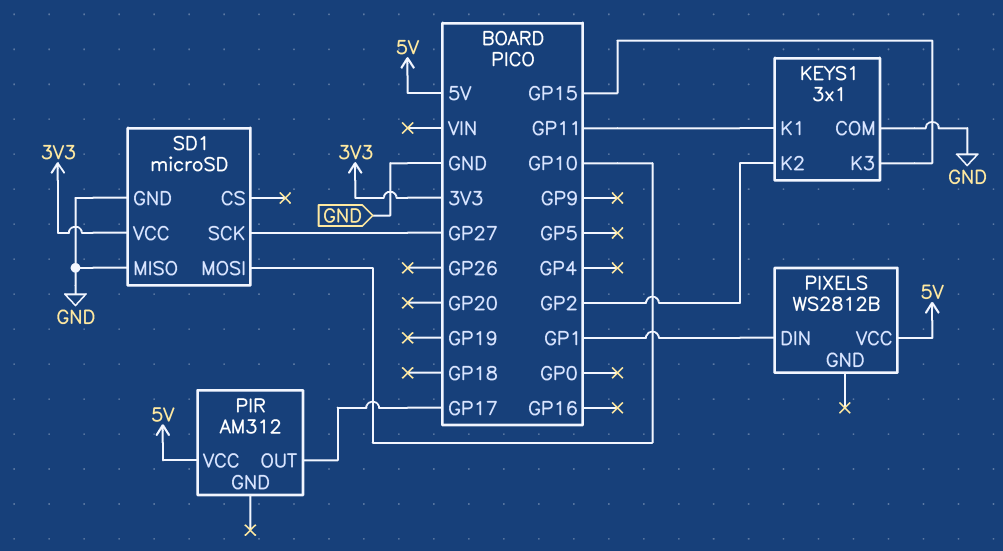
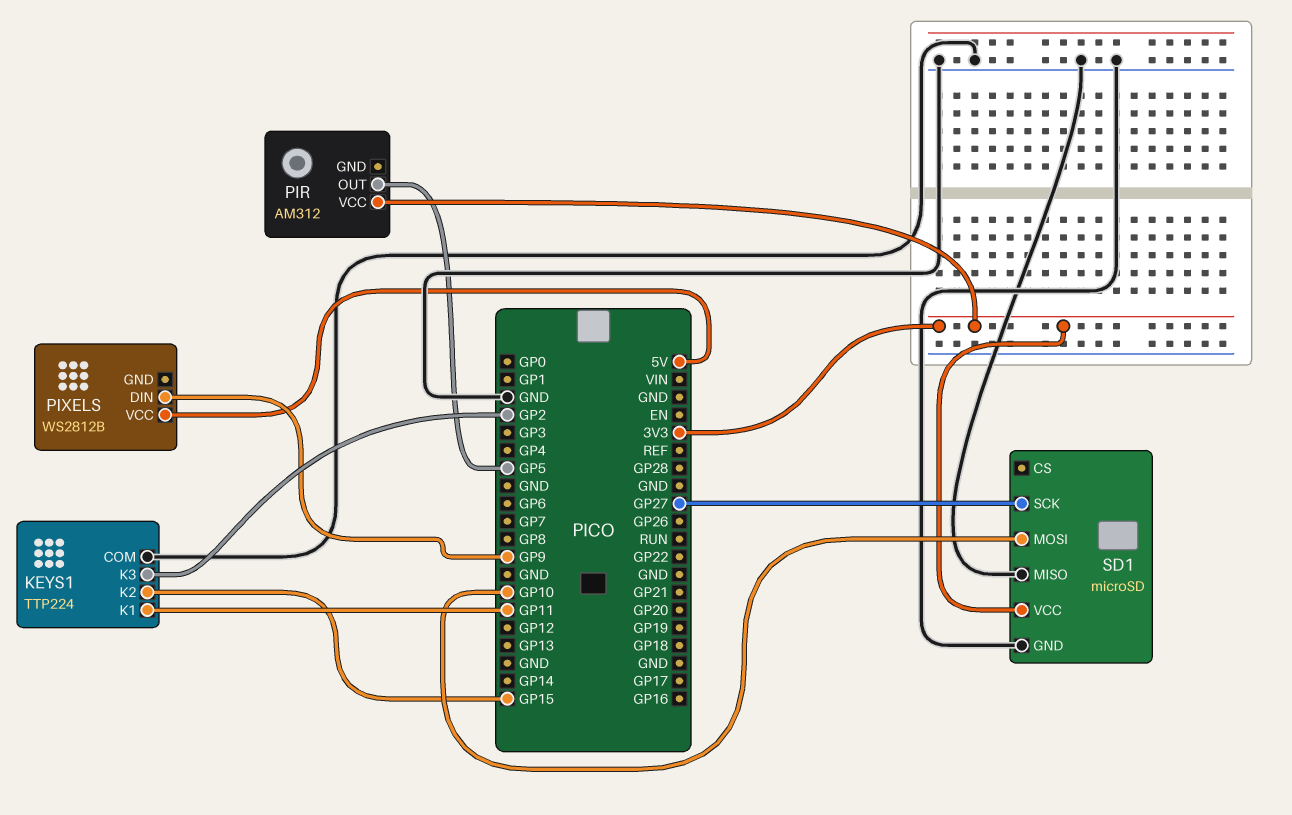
KEYS1: 3x1 -> TTP224
KEYS1 pin K2: GP2 -> GP15
KEYS1 pin K3: GP15 -> GP2
PIR pin OUT: GP17 -> GP5
PIR pin VCC: 5V -> 3V3
PIXELS pin DIN: GP1 -> GP9

